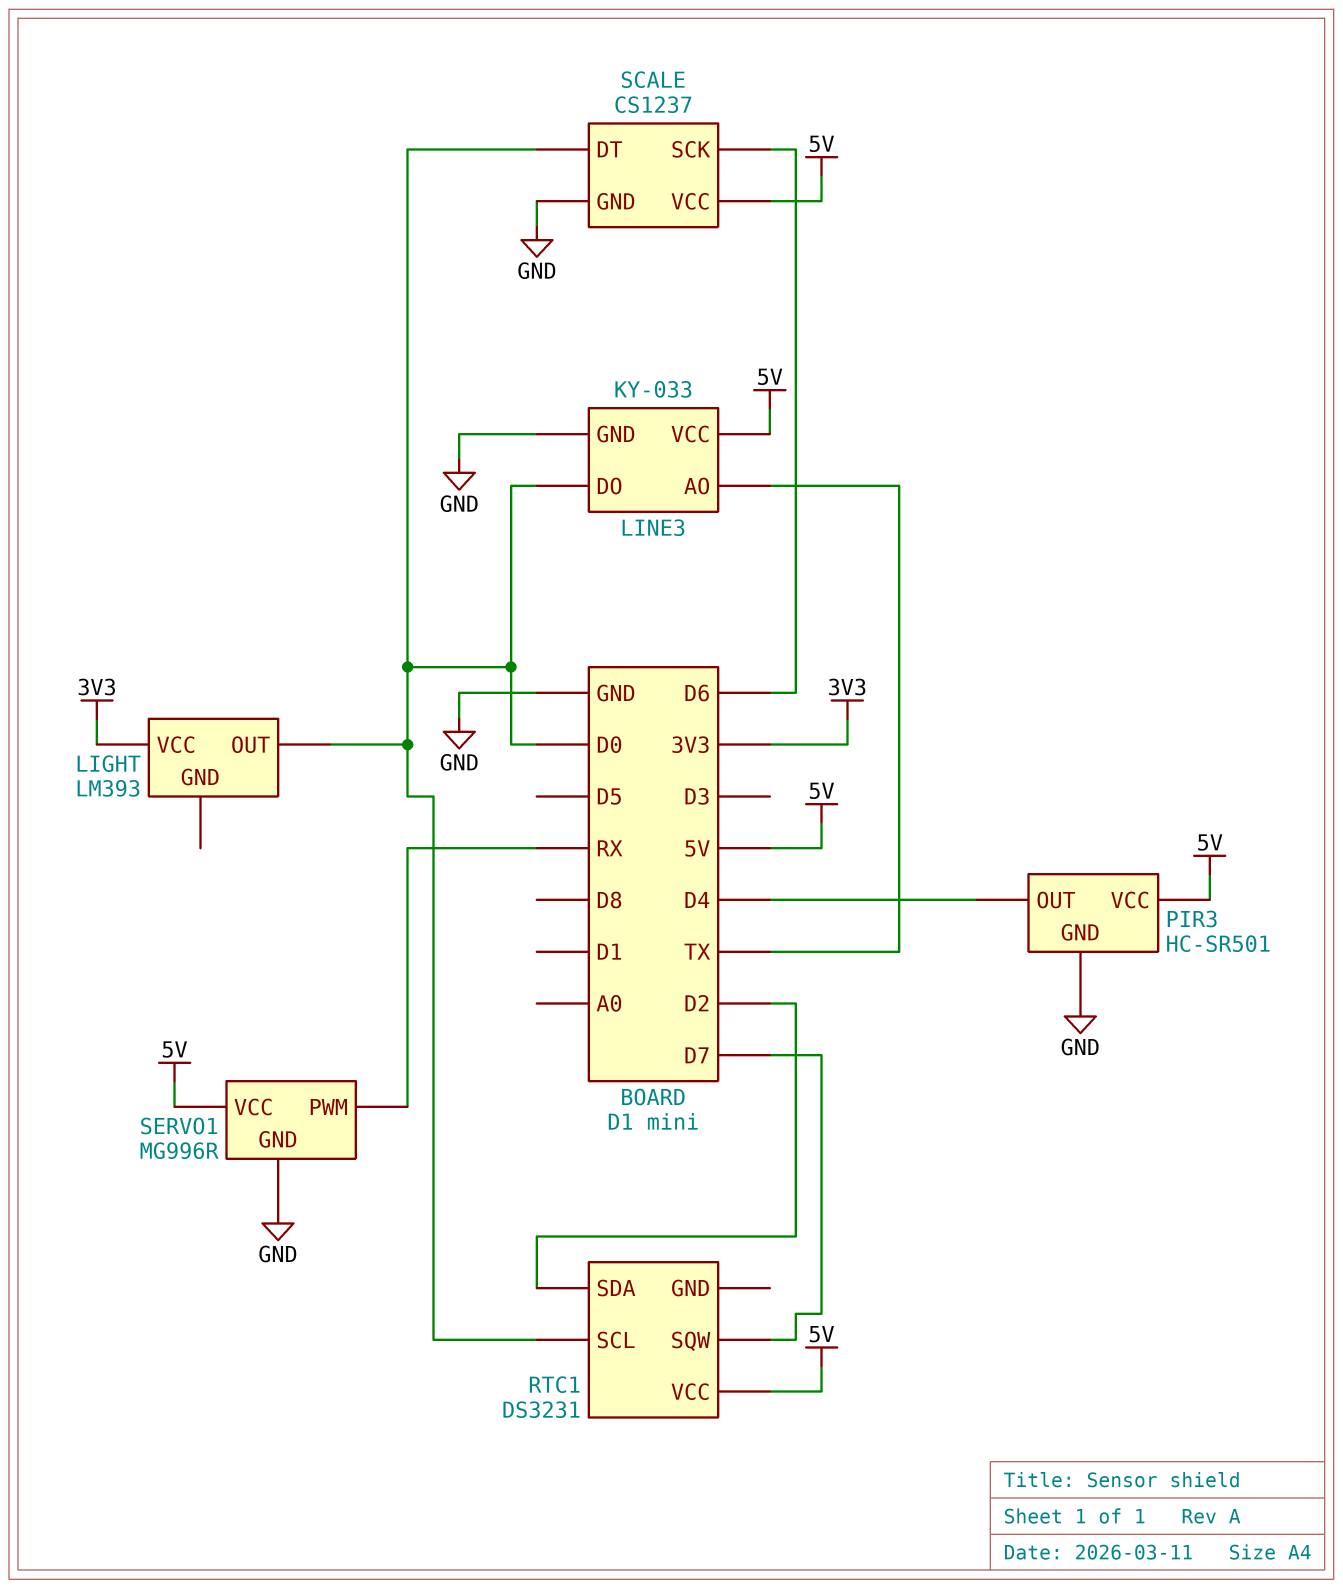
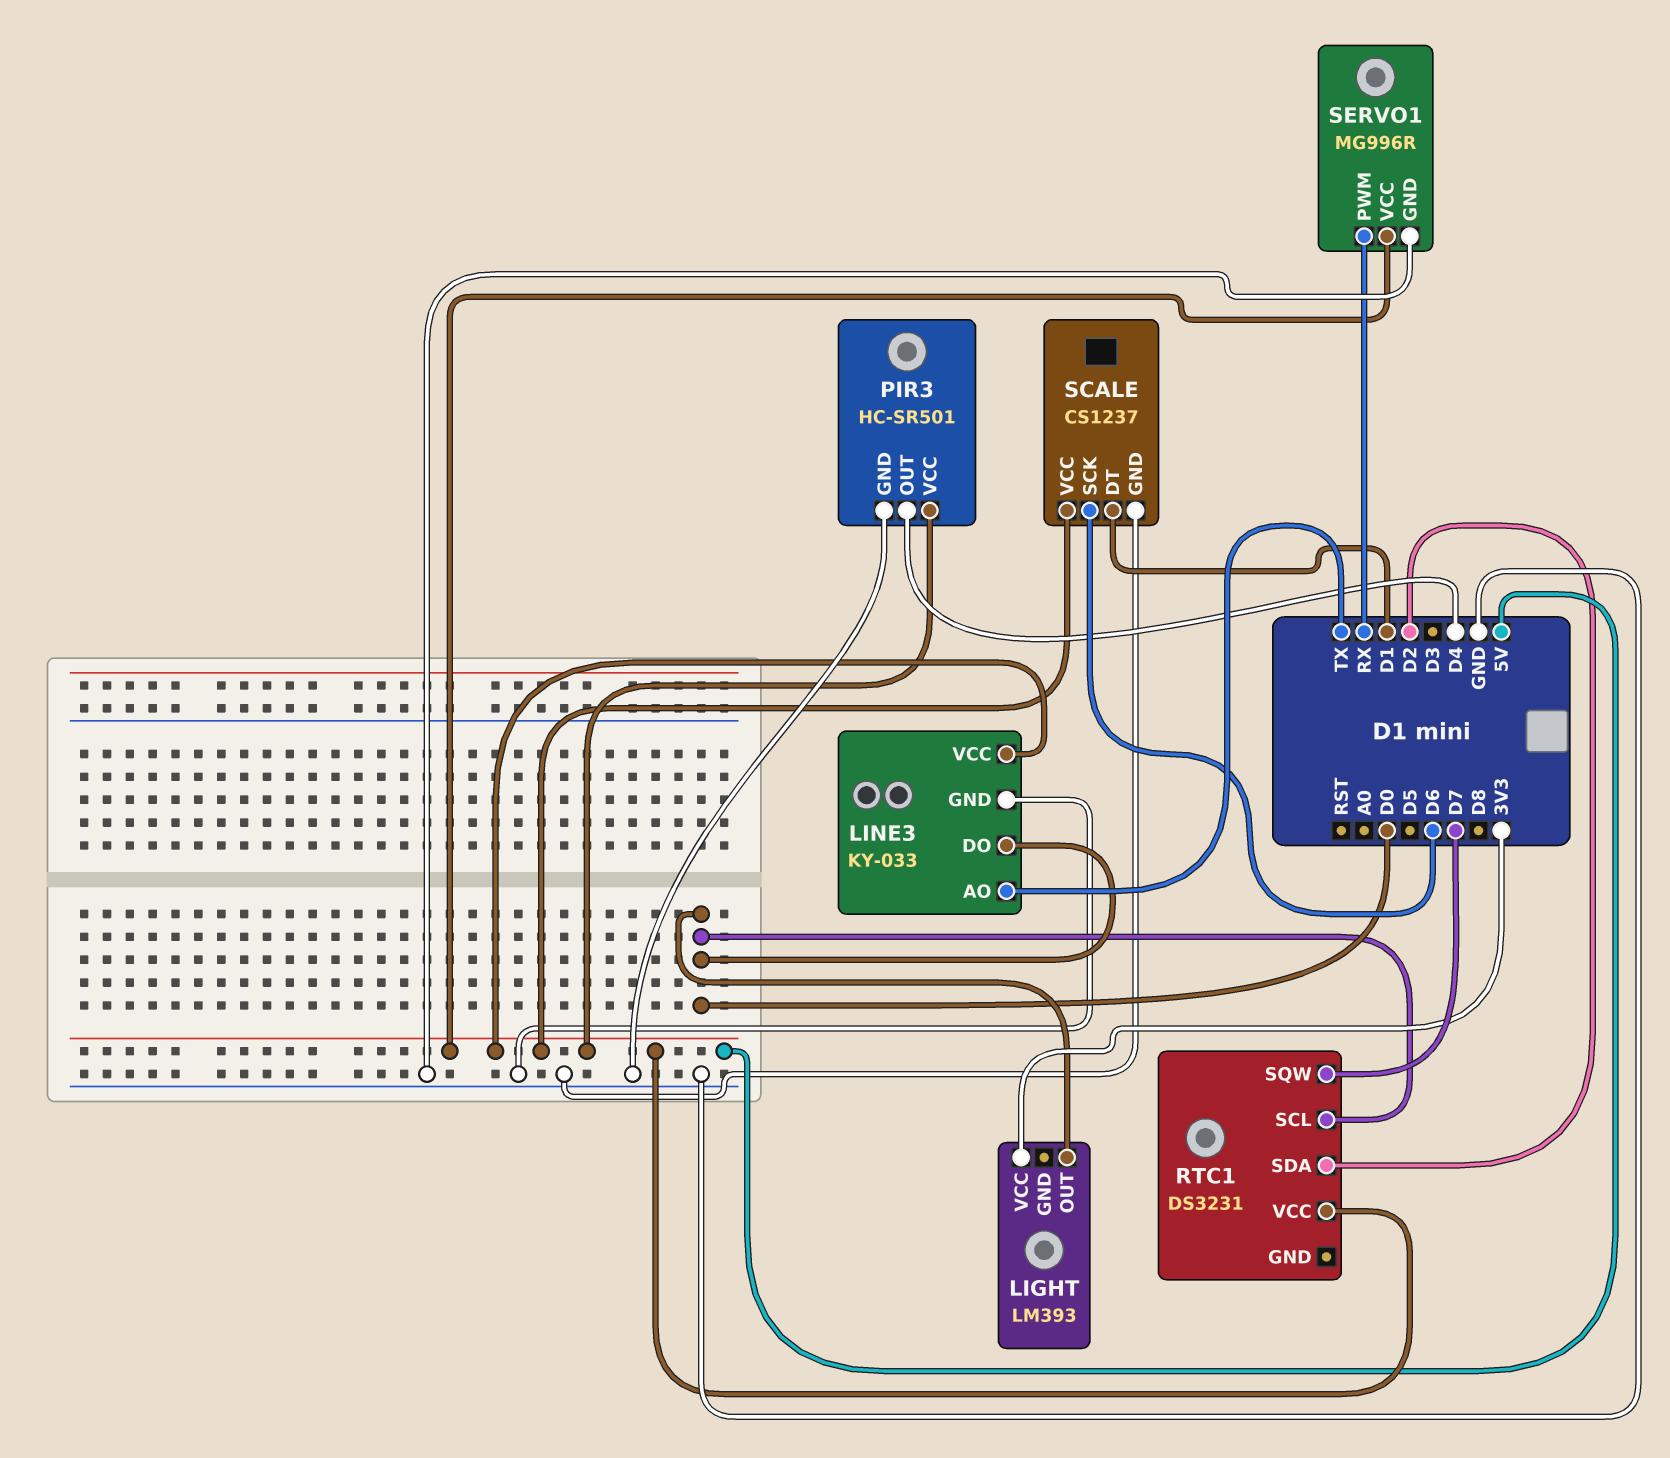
SCALE pin DT: D0 -> D1

